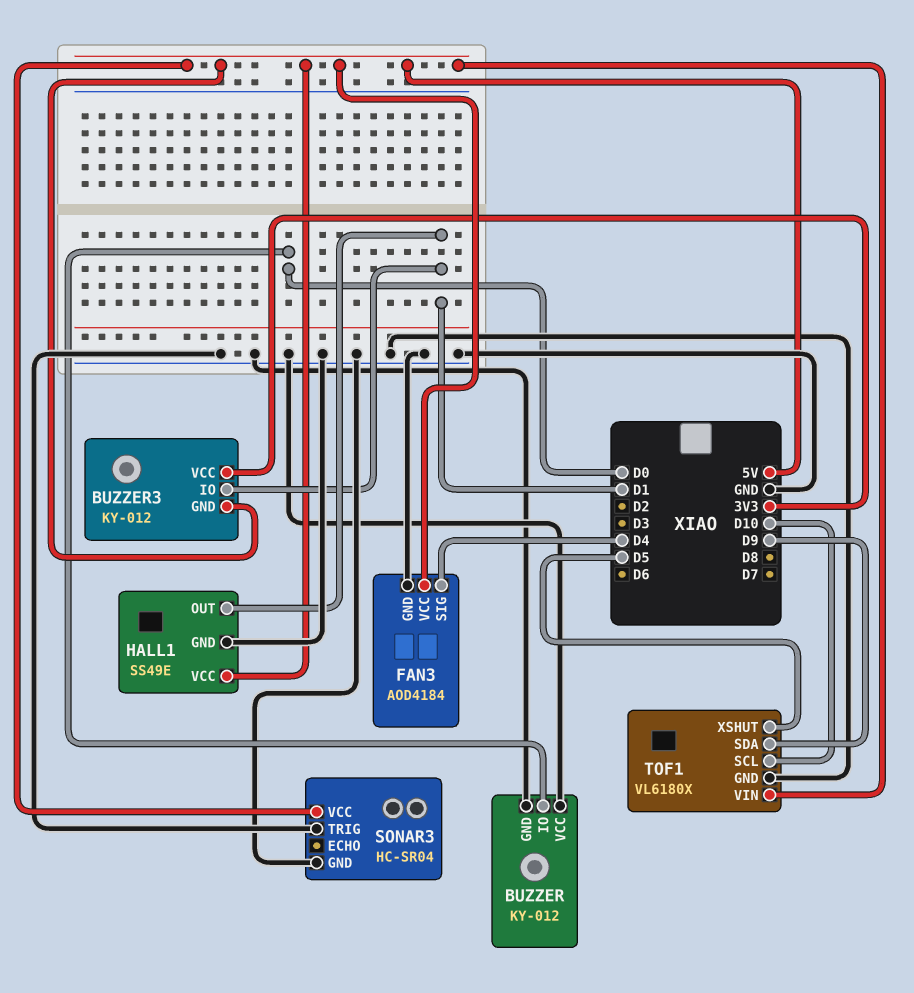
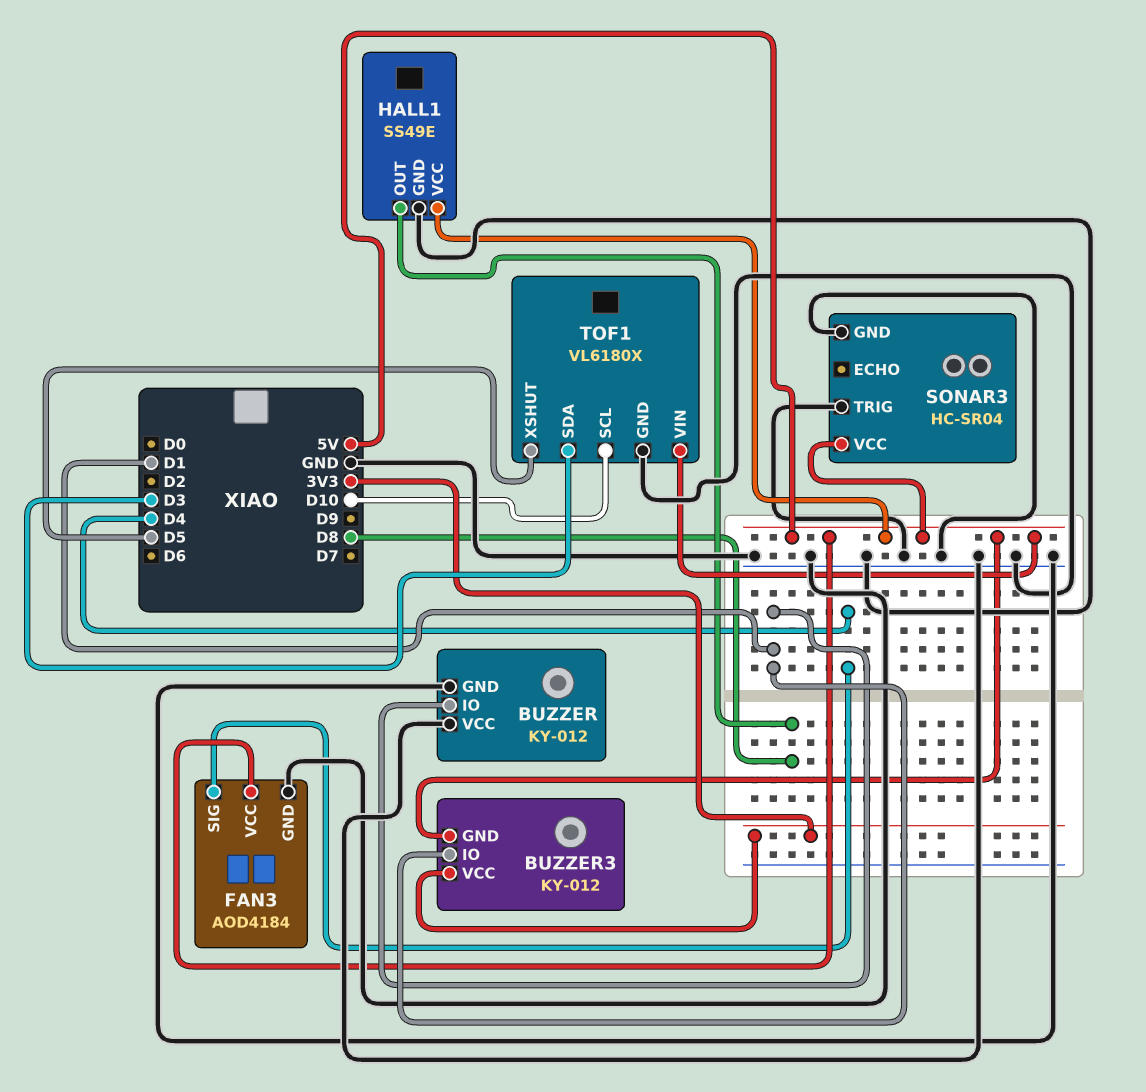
BUZZER pin IO: D0 -> D1
HALL1 pin OUT: D1 -> D8
TOF1 pin SDA: D9 -> D3

